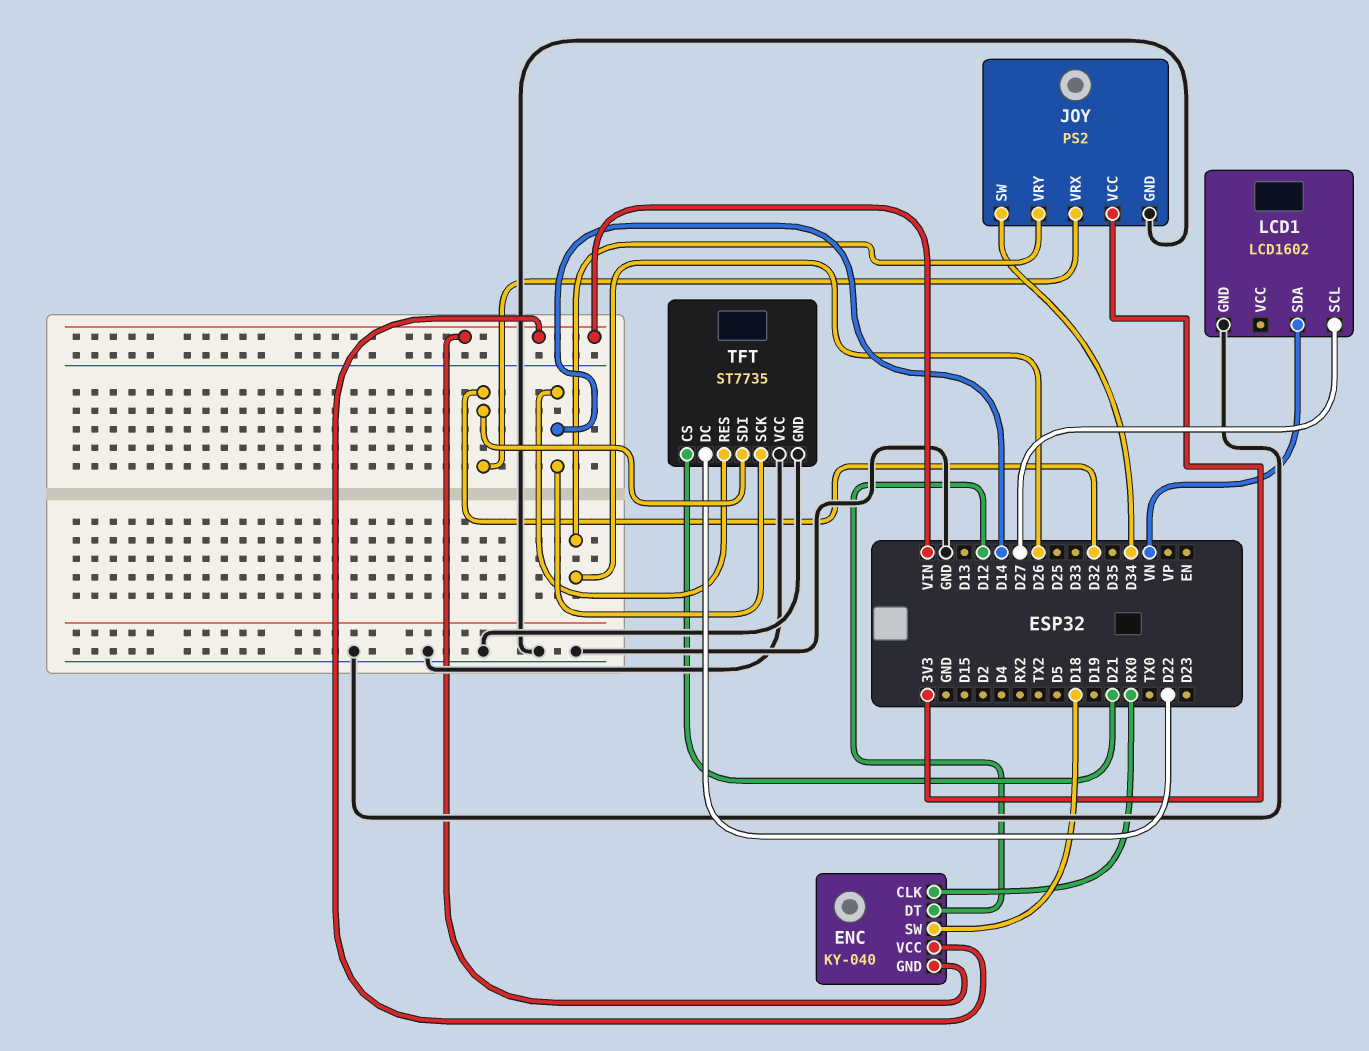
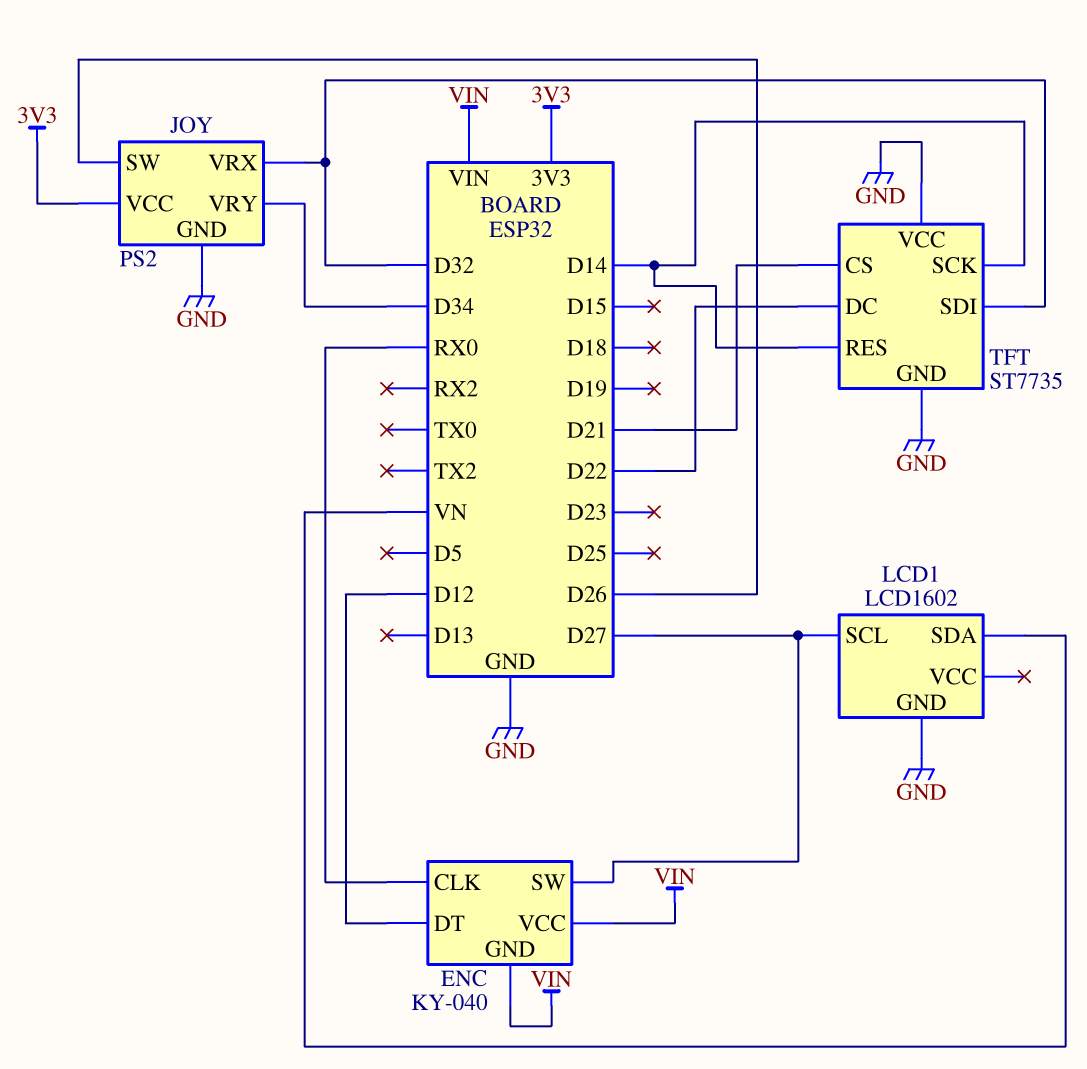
ENC pin SW: D18 -> D27
JOY pin SW: D34 -> D26
JOY pin VRY: D26 -> D34

